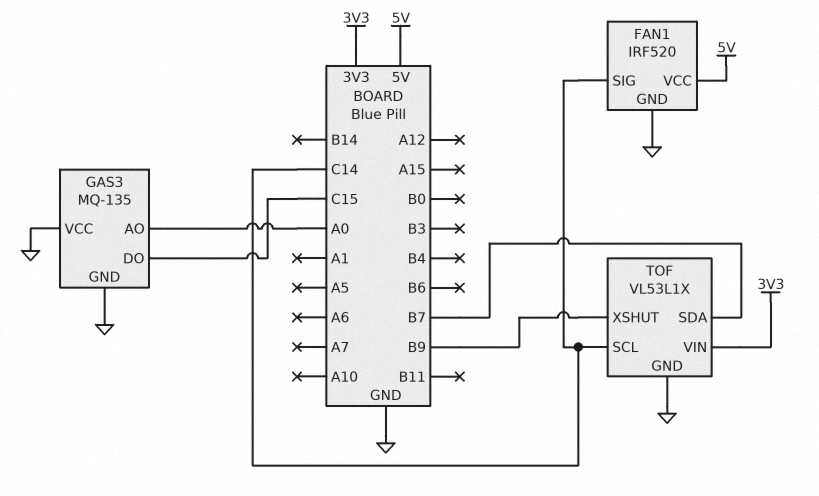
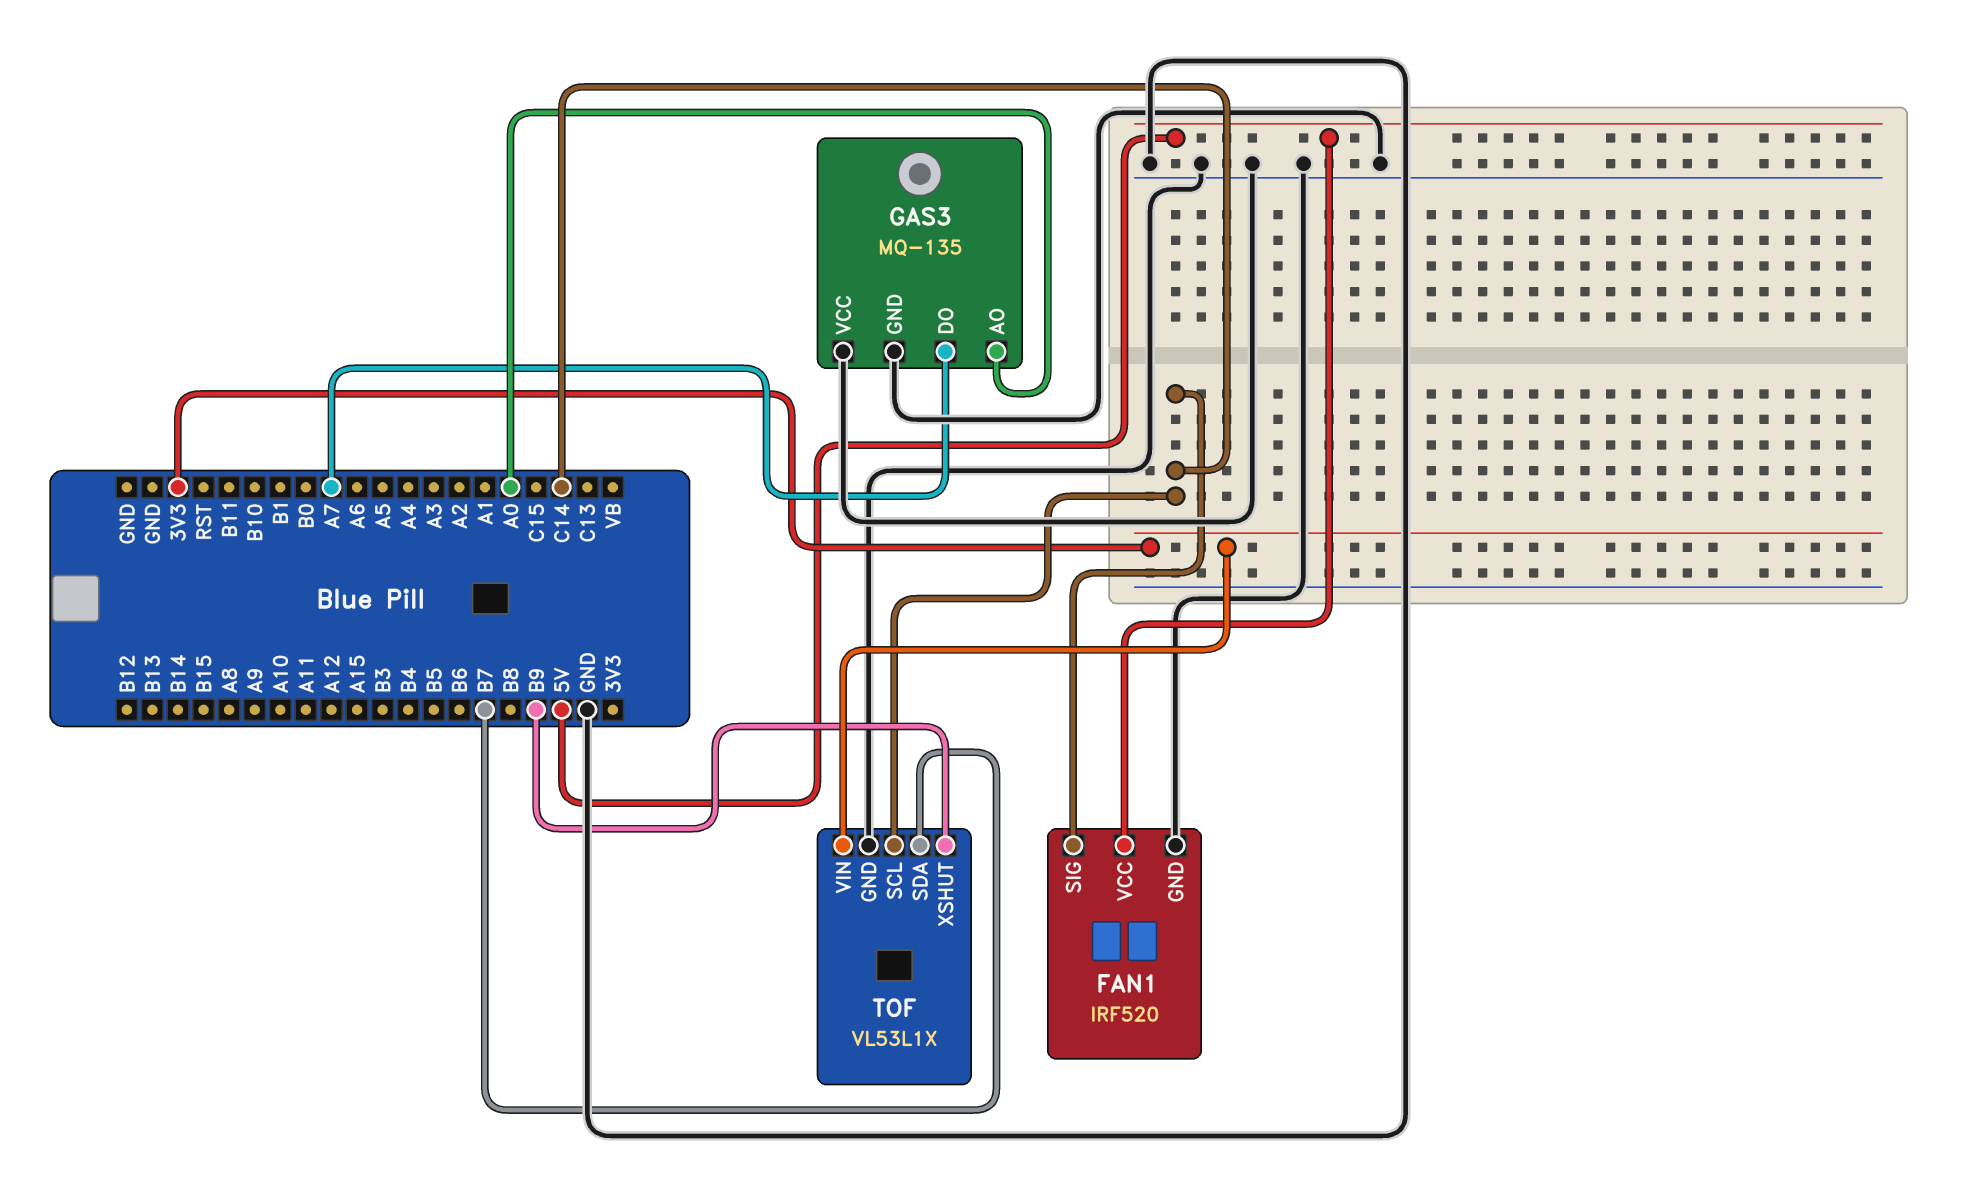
GAS3 pin DO: C15 -> A7

